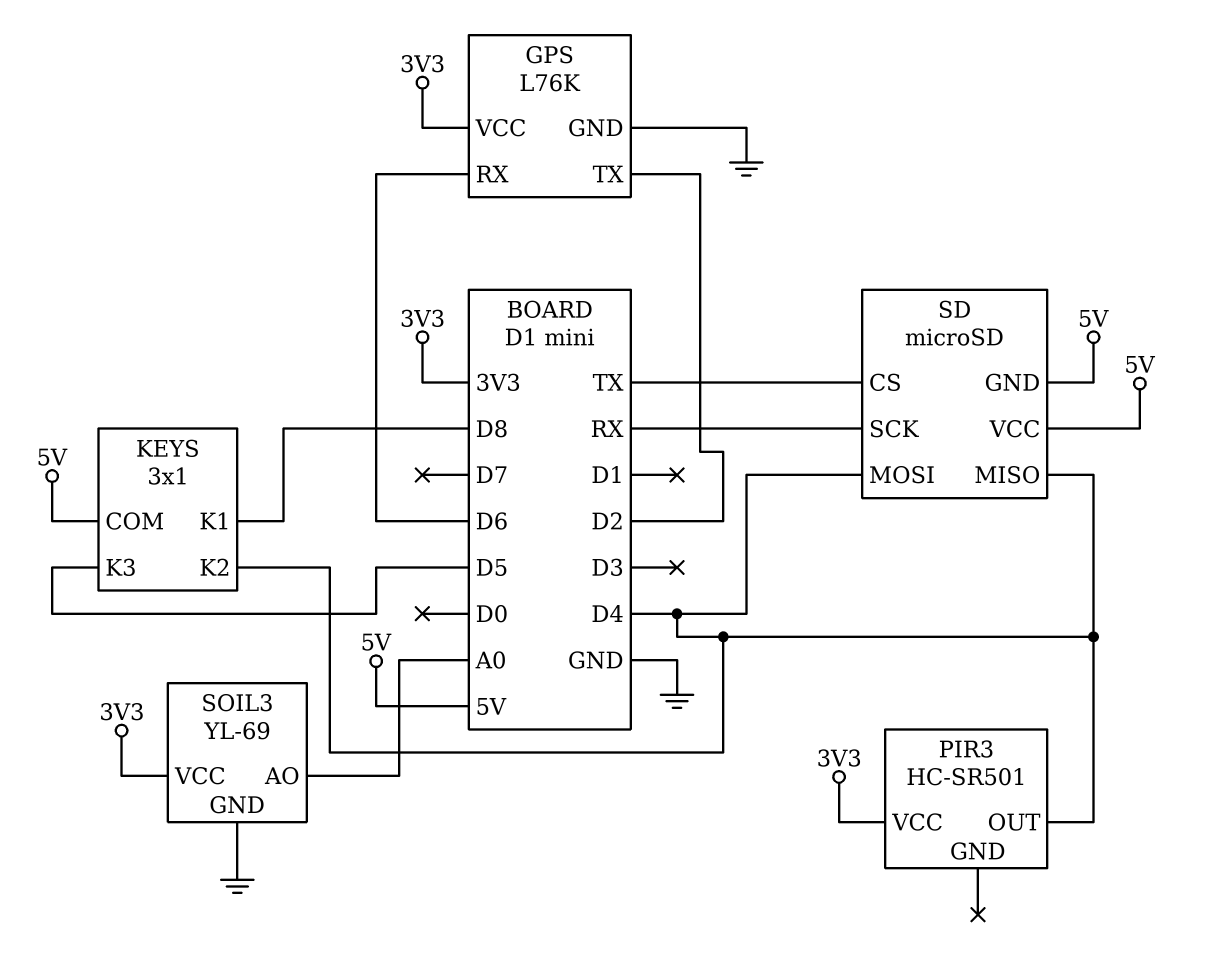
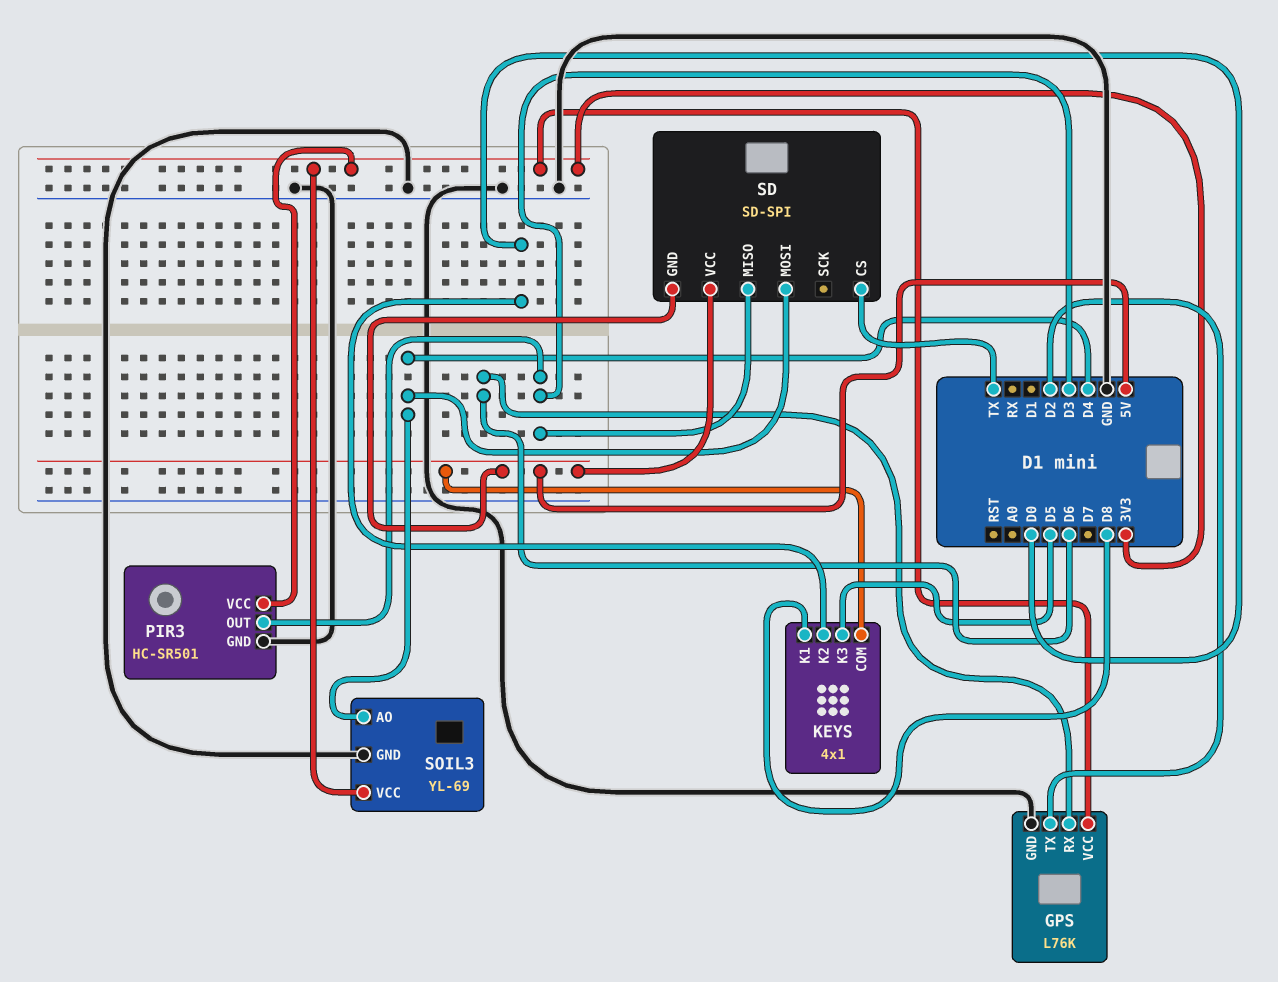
KEYS: 3x1 -> 4x1
KEYS pin K2: D4 -> D0
PIR3 pin GND: none -> GND
PIR3 pin OUT: D4 -> D3
SD: microSD -> SD-SPI
SD pin MISO: D4 -> D3
SD pin SCK: RX -> none
SOIL3 pin AO: A0 -> D4

